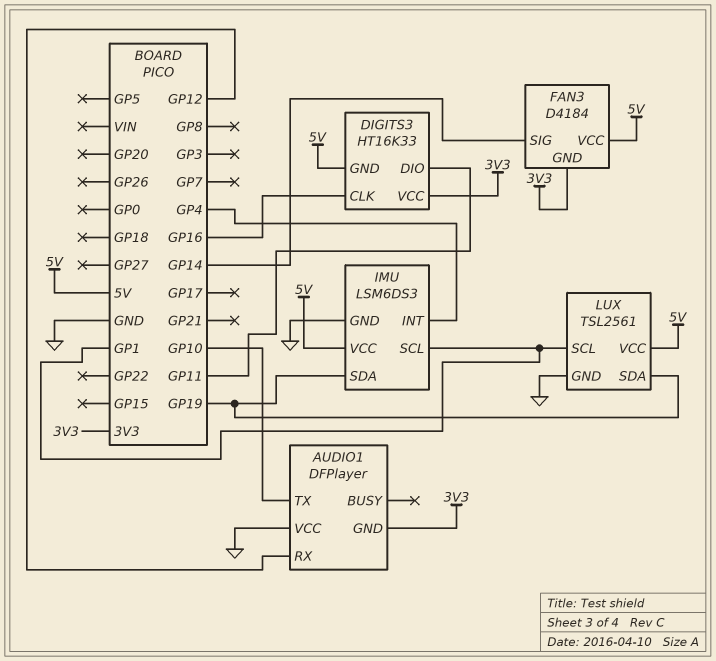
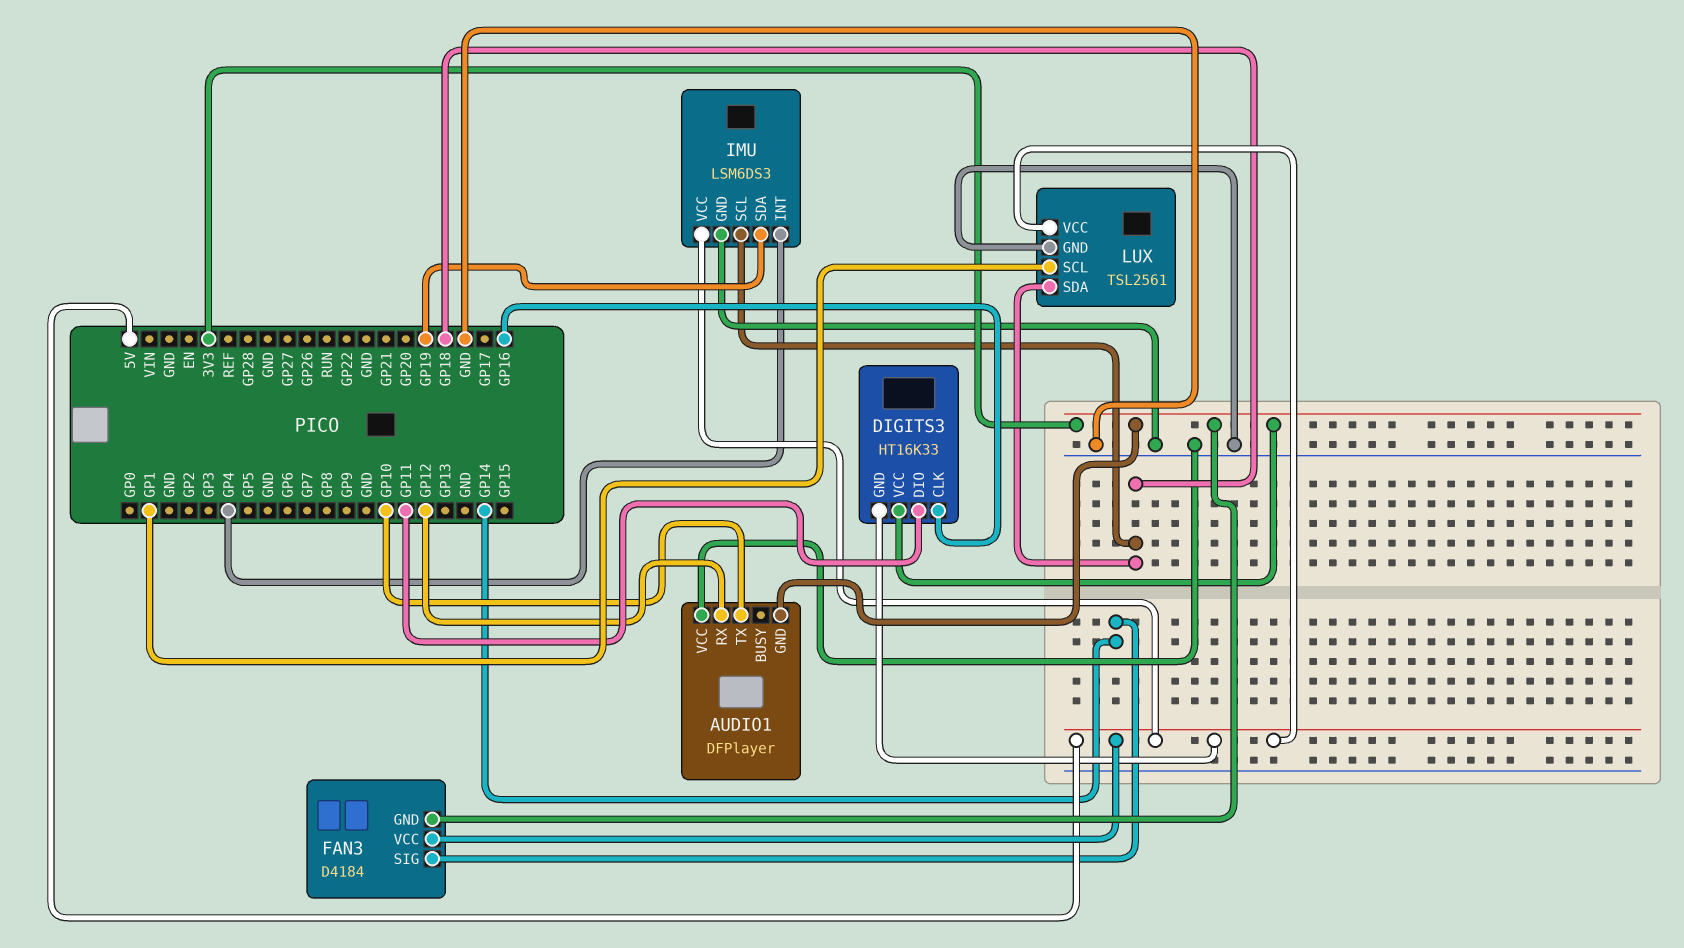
IMU pin SCL: GP1 -> GP18
LUX pin SDA: GP19 -> GP18

